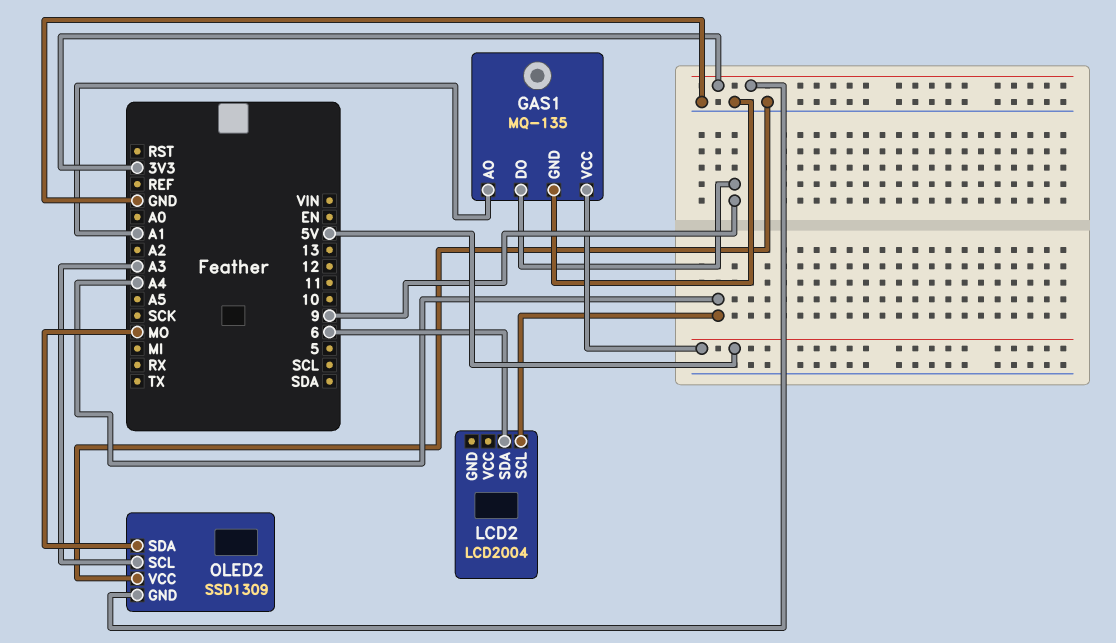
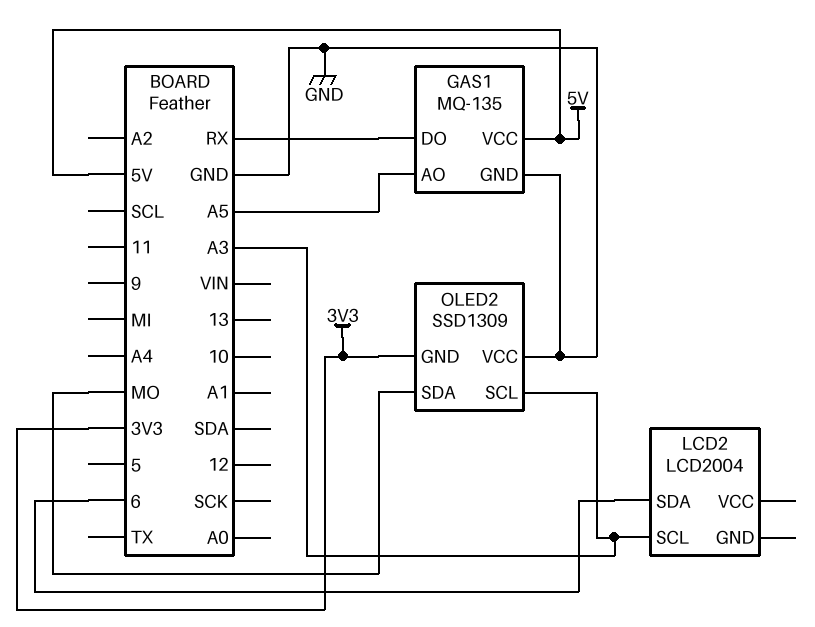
GAS1 pin AO: A1 -> A5
GAS1 pin DO: 9 -> RX
LCD2 pin SCL: A4 -> A3

